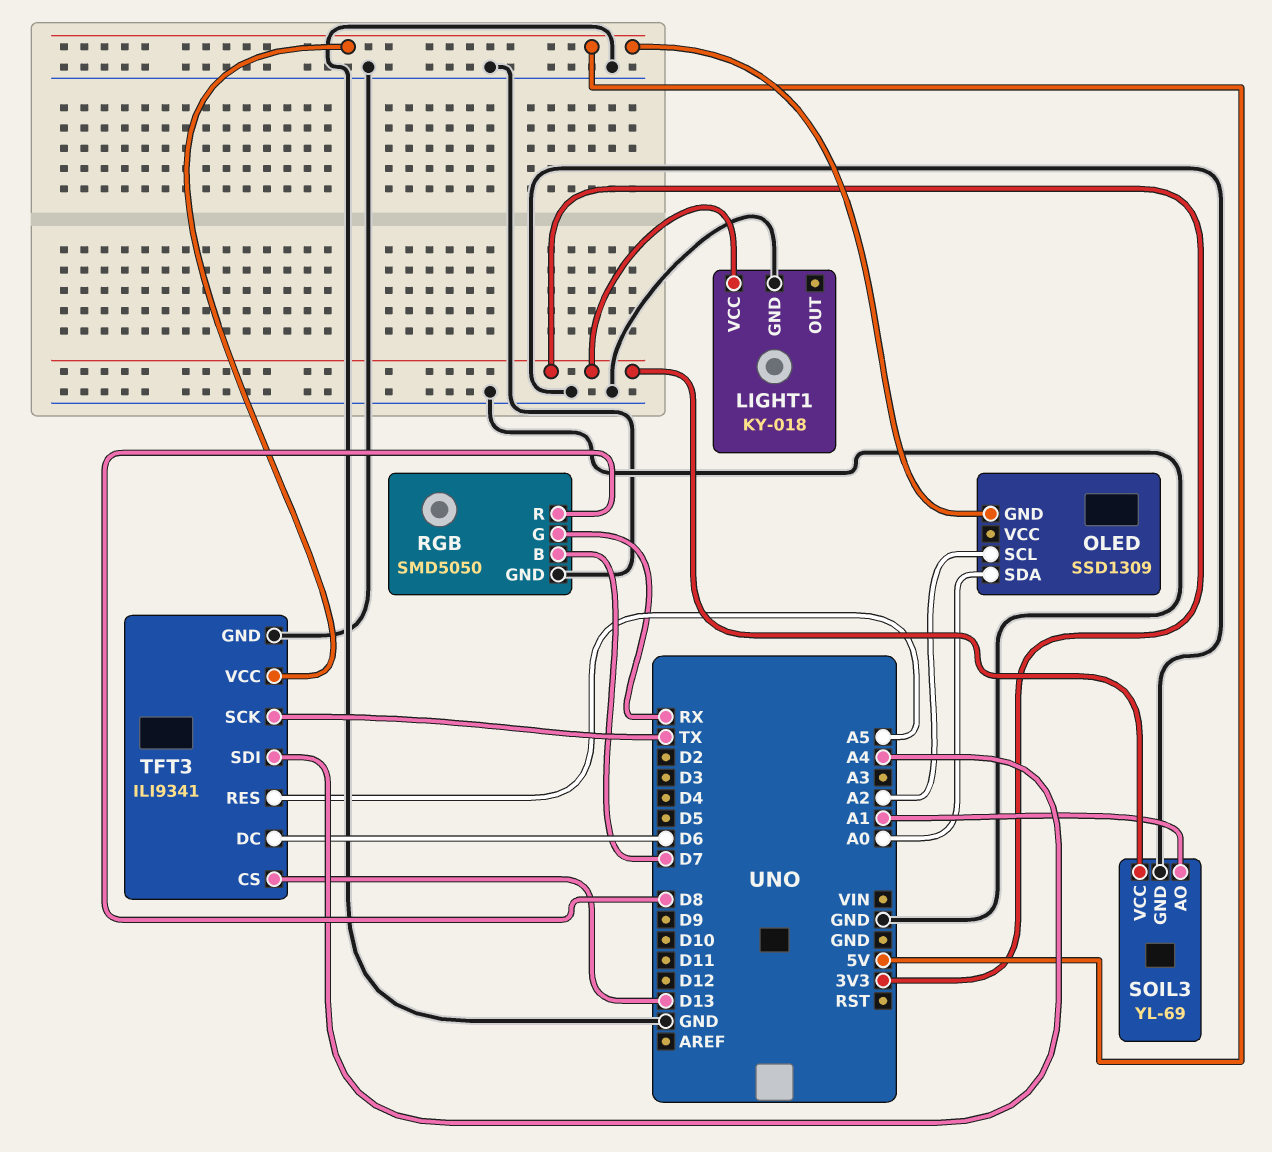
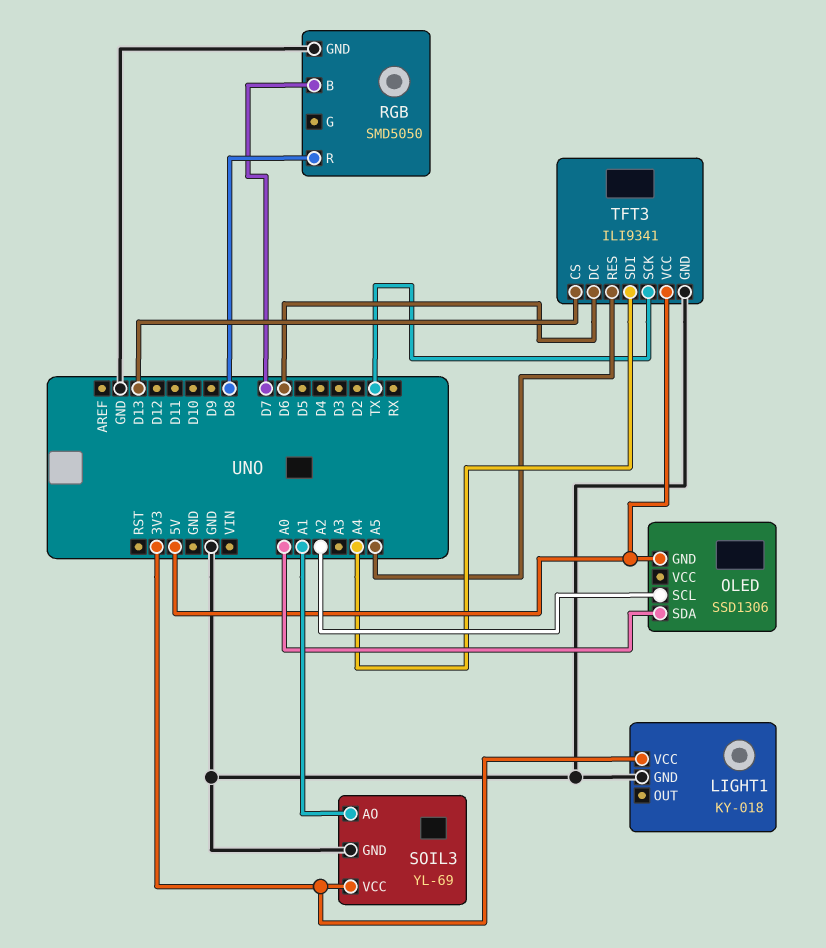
OLED: SSD1309 -> SSD1306
RGB pin G: RX -> none

